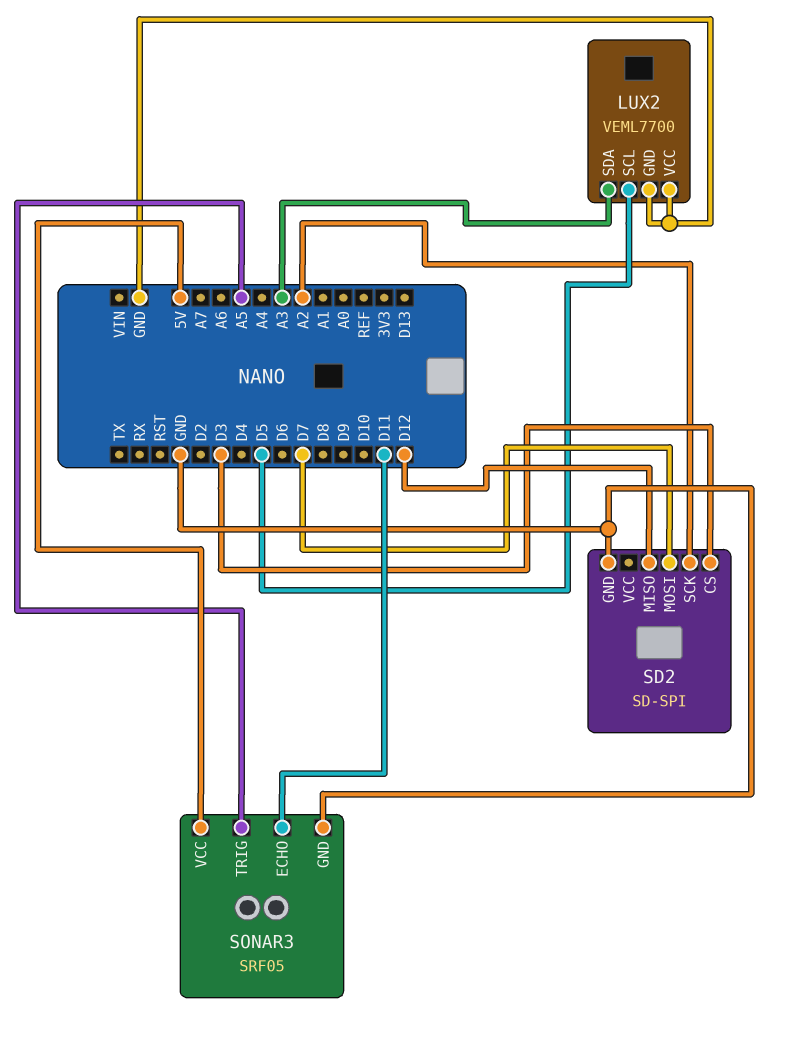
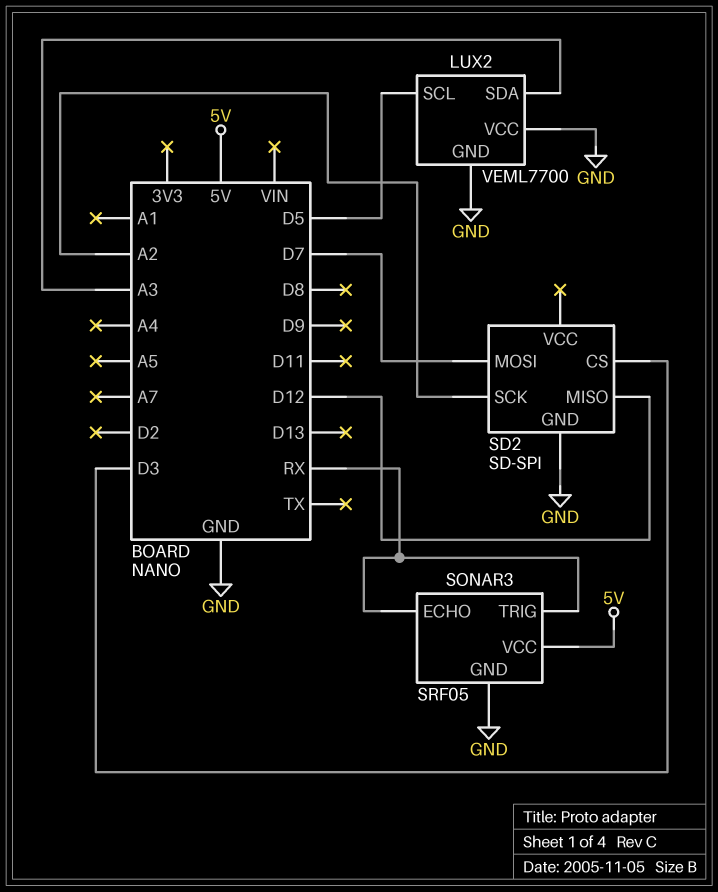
SONAR3 pin ECHO: D11 -> RX
SONAR3 pin TRIG: A5 -> RX

